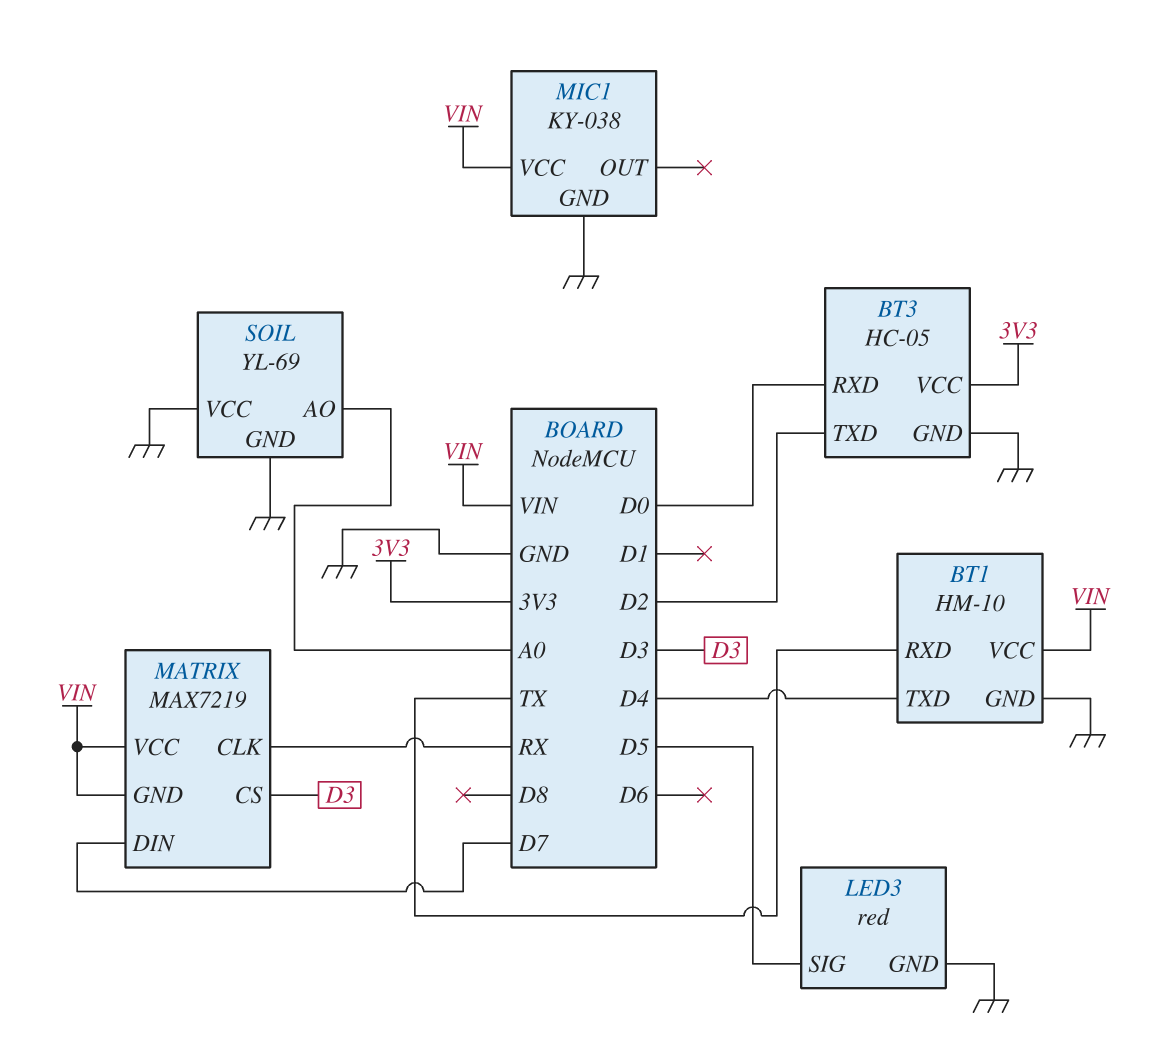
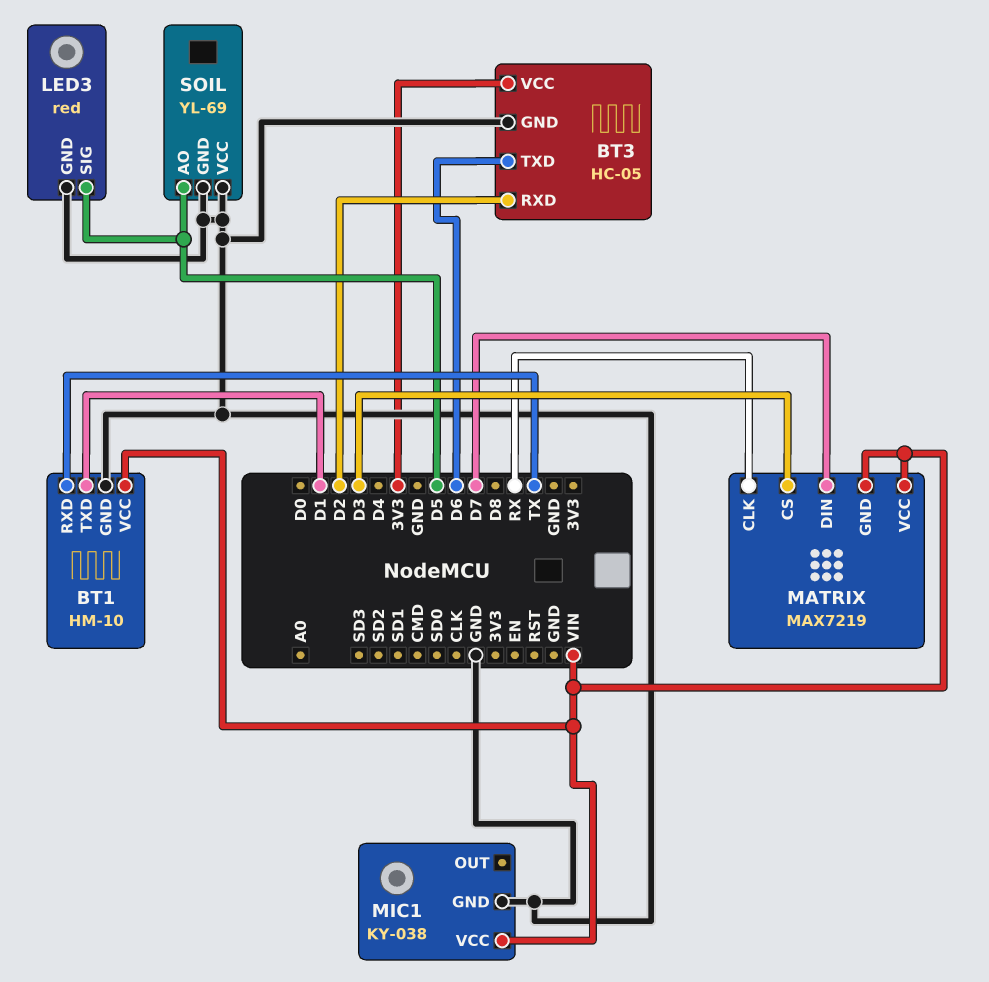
BT1 pin TXD: D4 -> D1
BT3 pin RXD: D0 -> D2
BT3 pin TXD: D2 -> D6
SOIL pin AO: A0 -> D5

